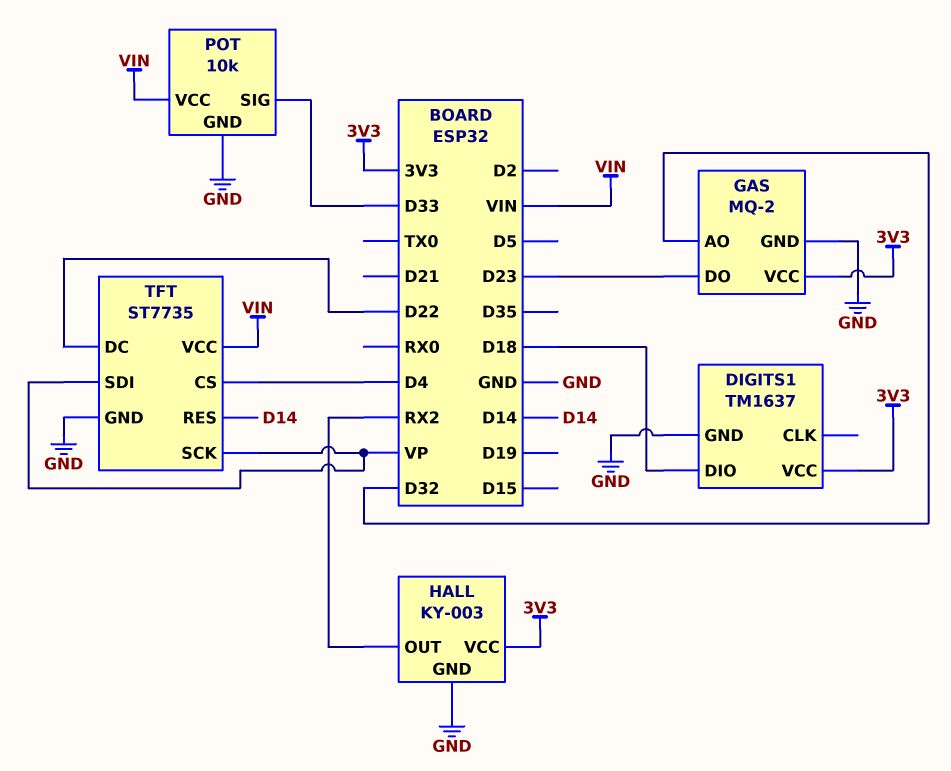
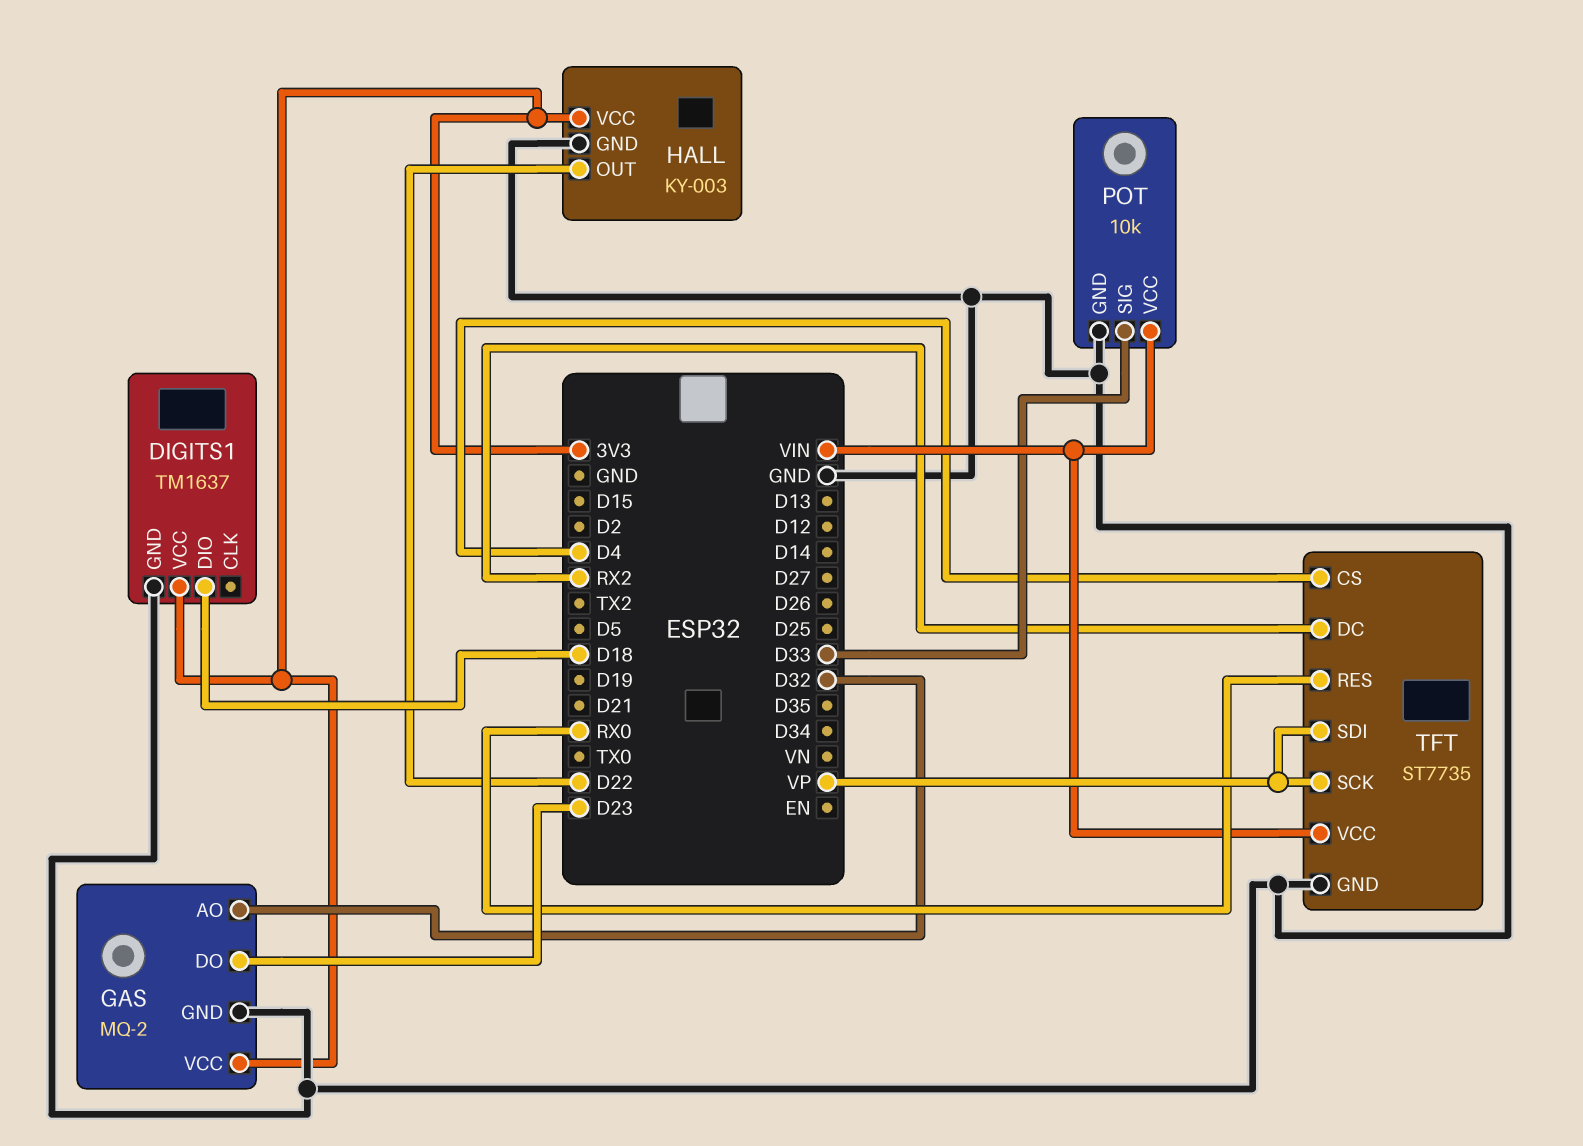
HALL pin OUT: RX2 -> D22
TFT pin DC: D22 -> RX2
TFT pin RES: D14 -> RX0

